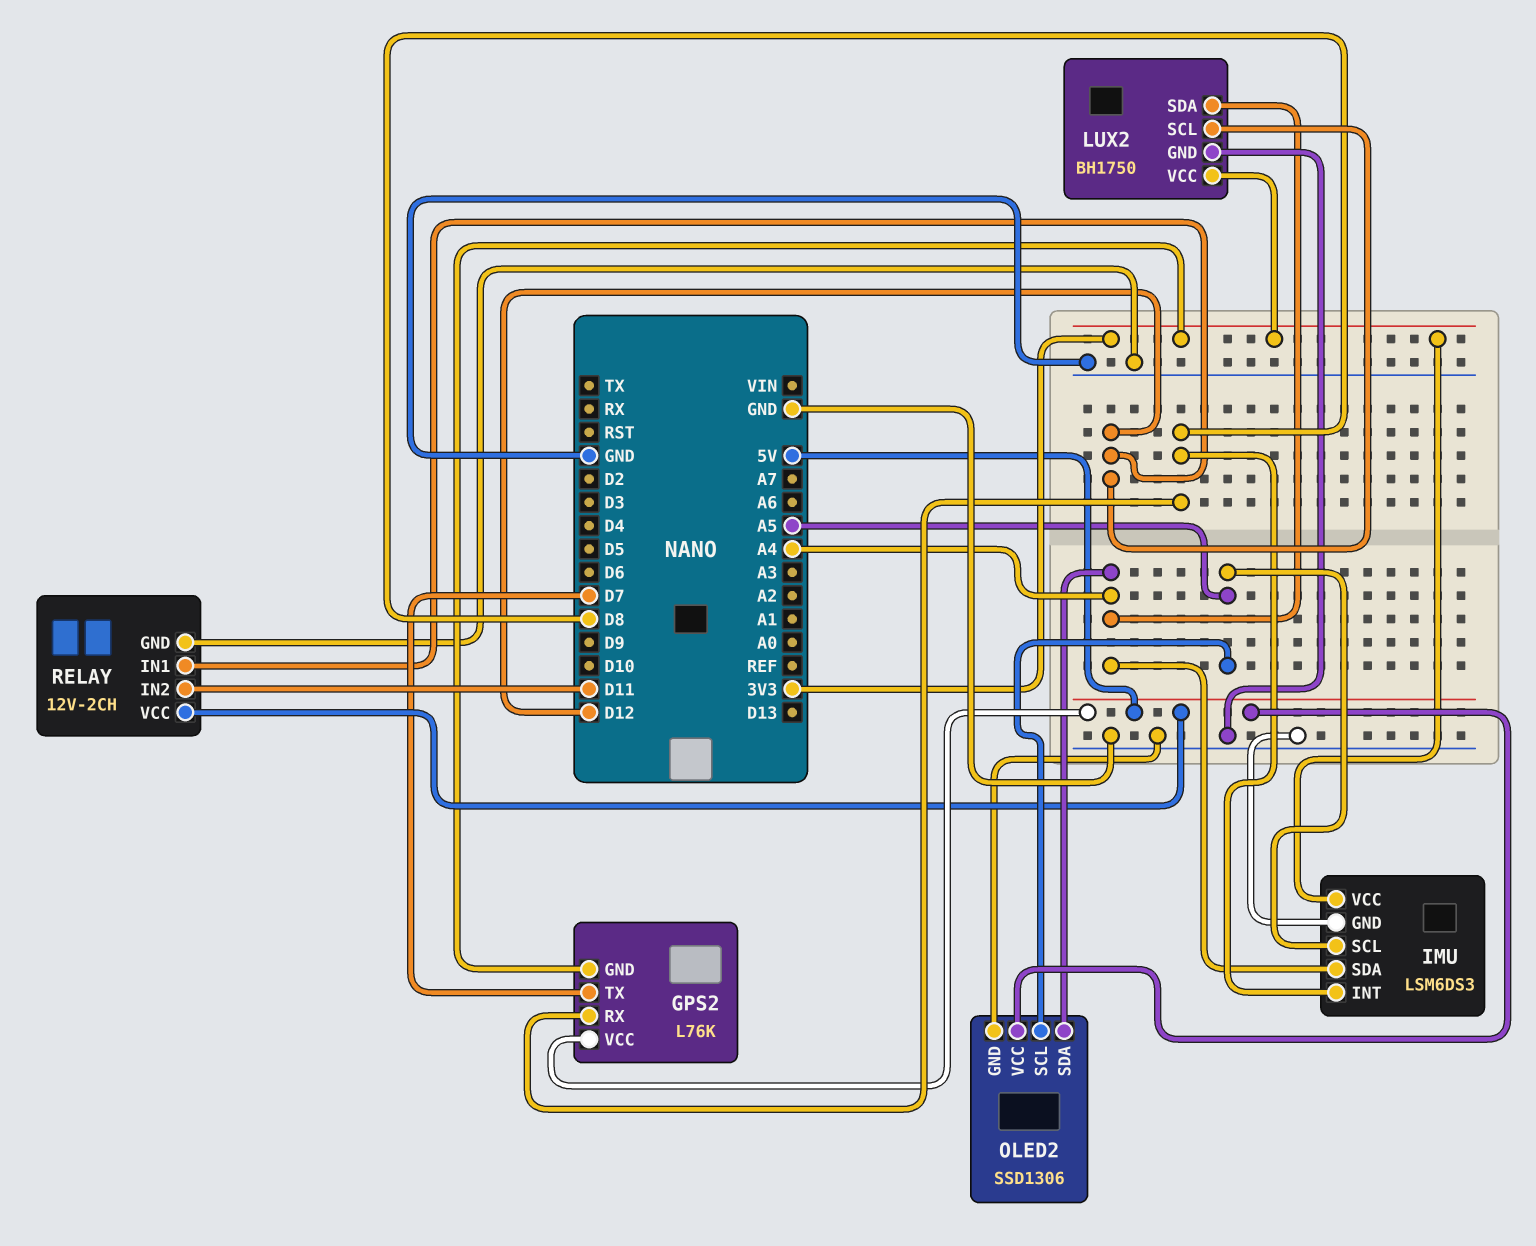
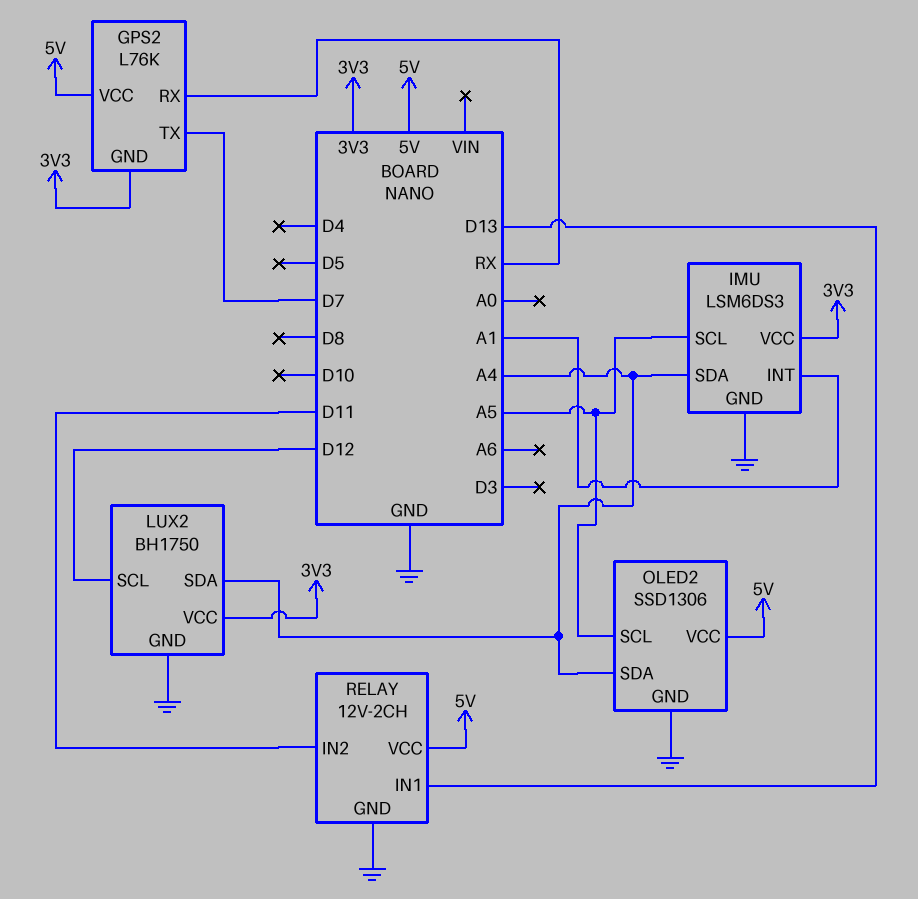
GPS2 pin RX: D8 -> RX
IMU pin INT: D8 -> A1
RELAY pin IN1: D12 -> D13

